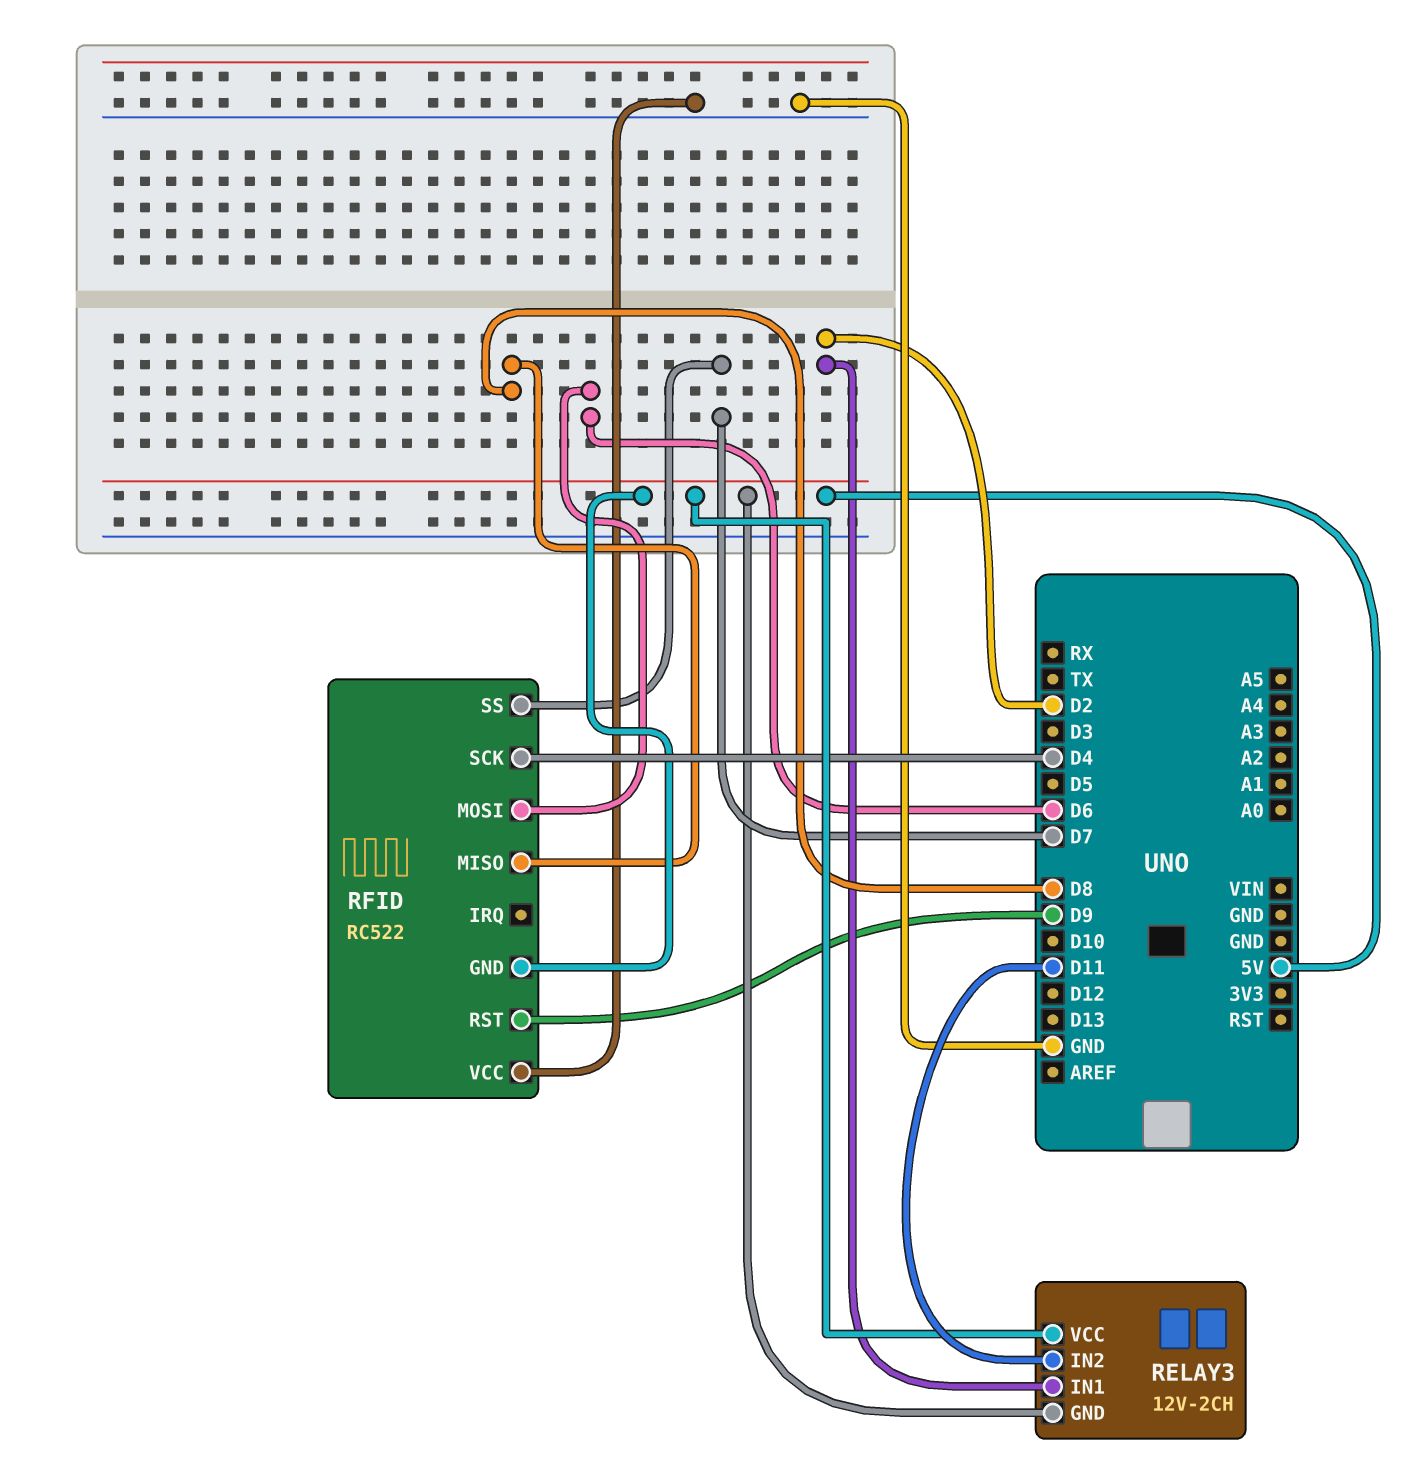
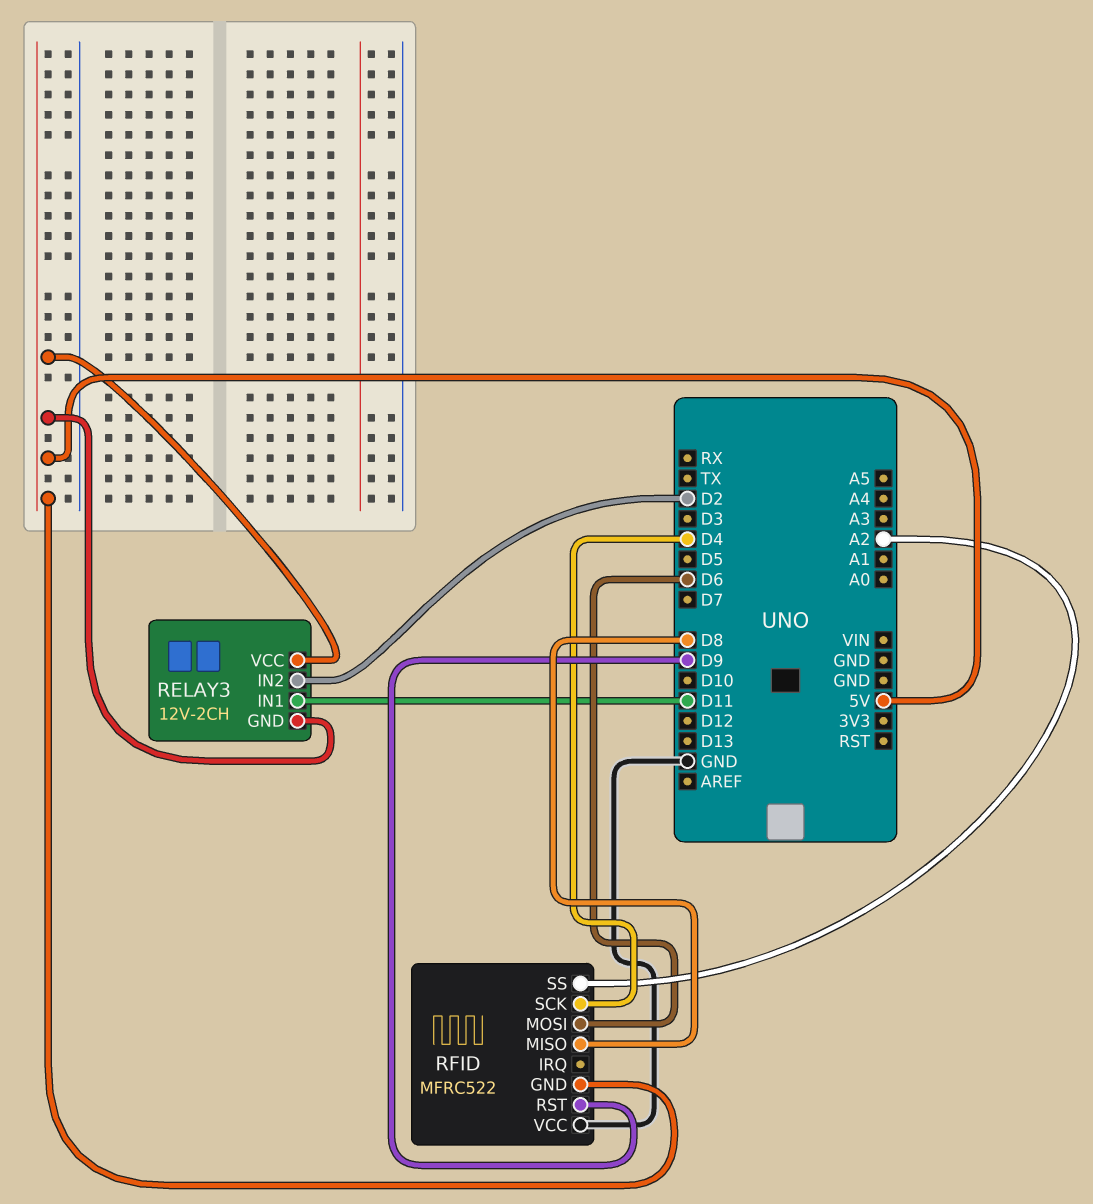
RELAY3 pin IN1: D2 -> D11
RELAY3 pin IN2: D11 -> D2
RFID: RC522 -> MFRC522
RFID pin SS: D7 -> A2

